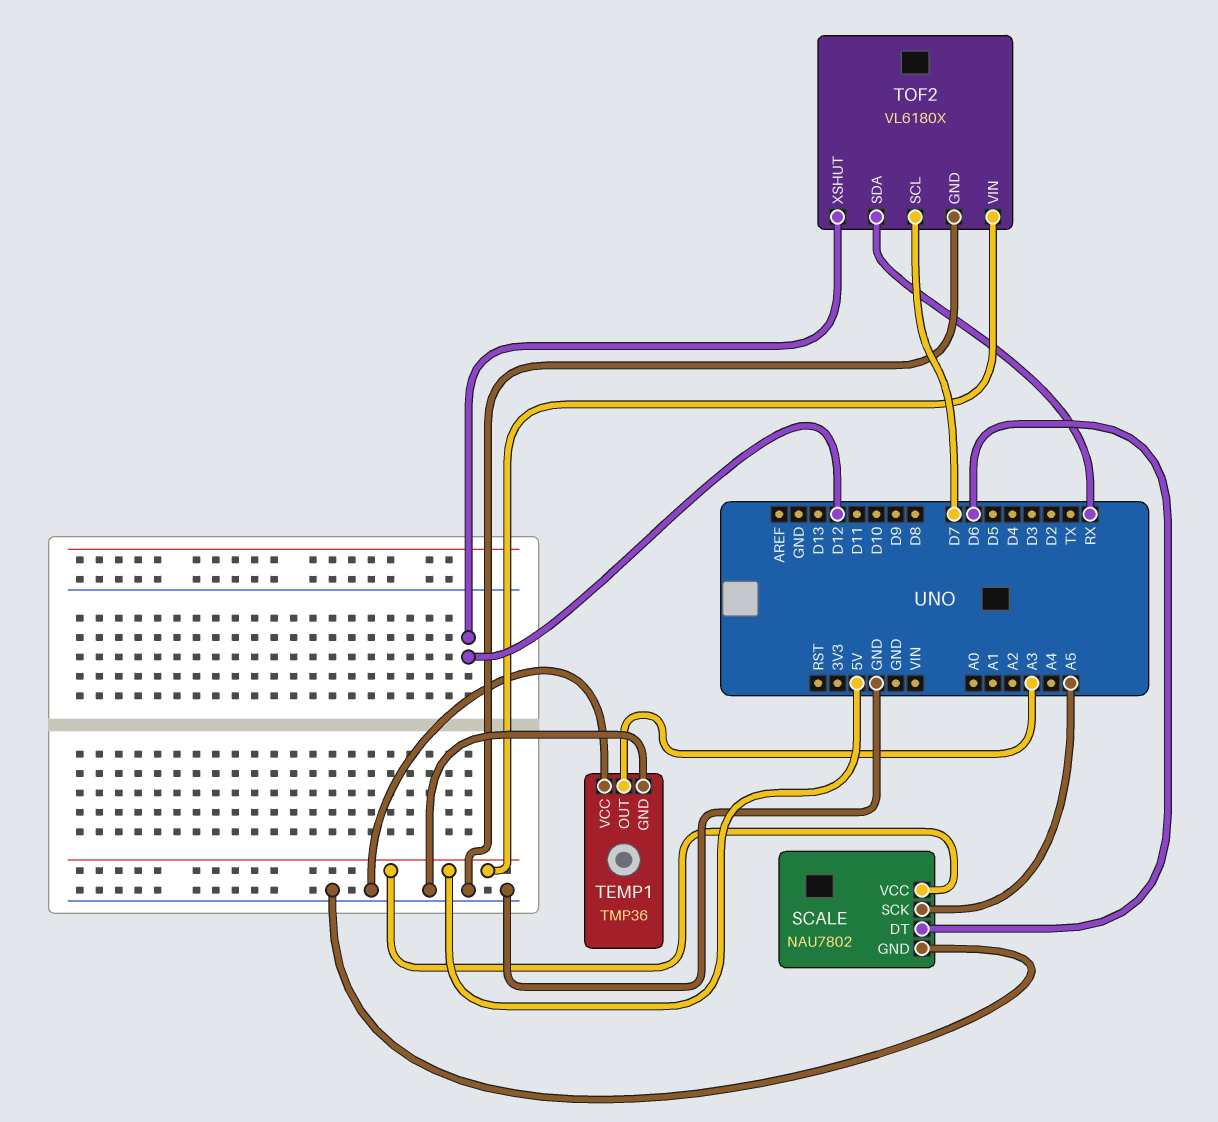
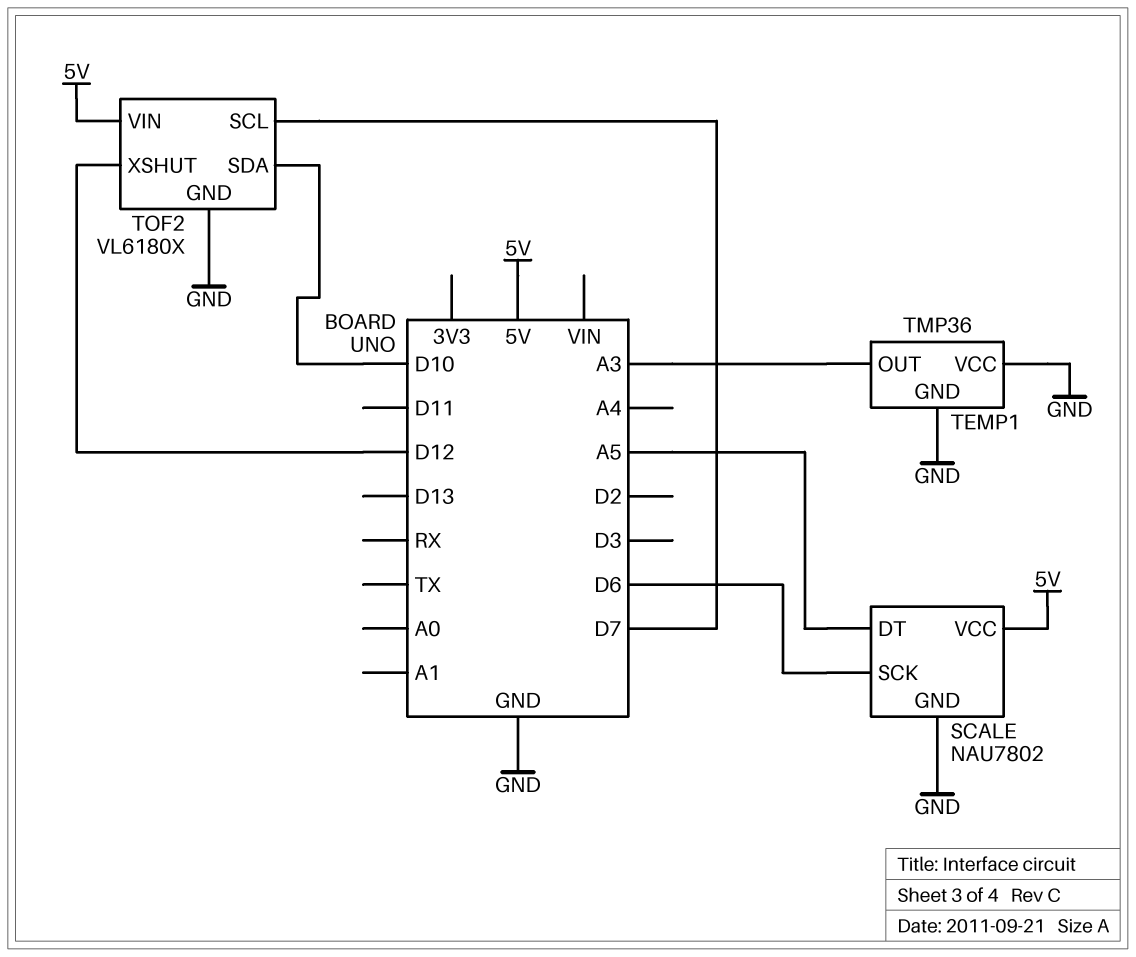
SCALE pin DT: D6 -> A5
SCALE pin SCK: A5 -> D6
TOF2 pin SDA: RX -> D10

